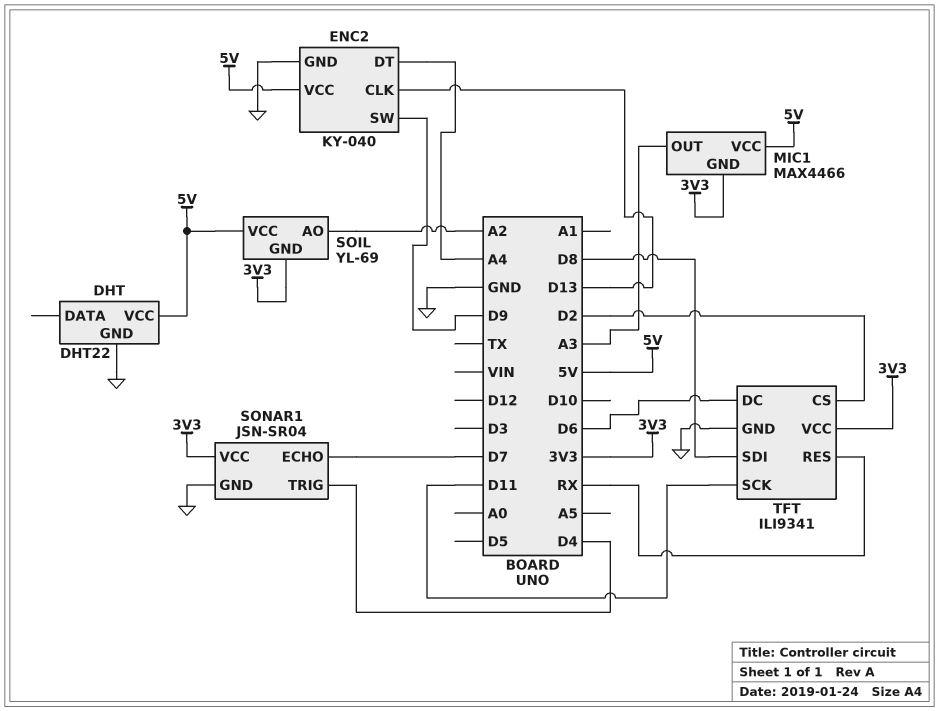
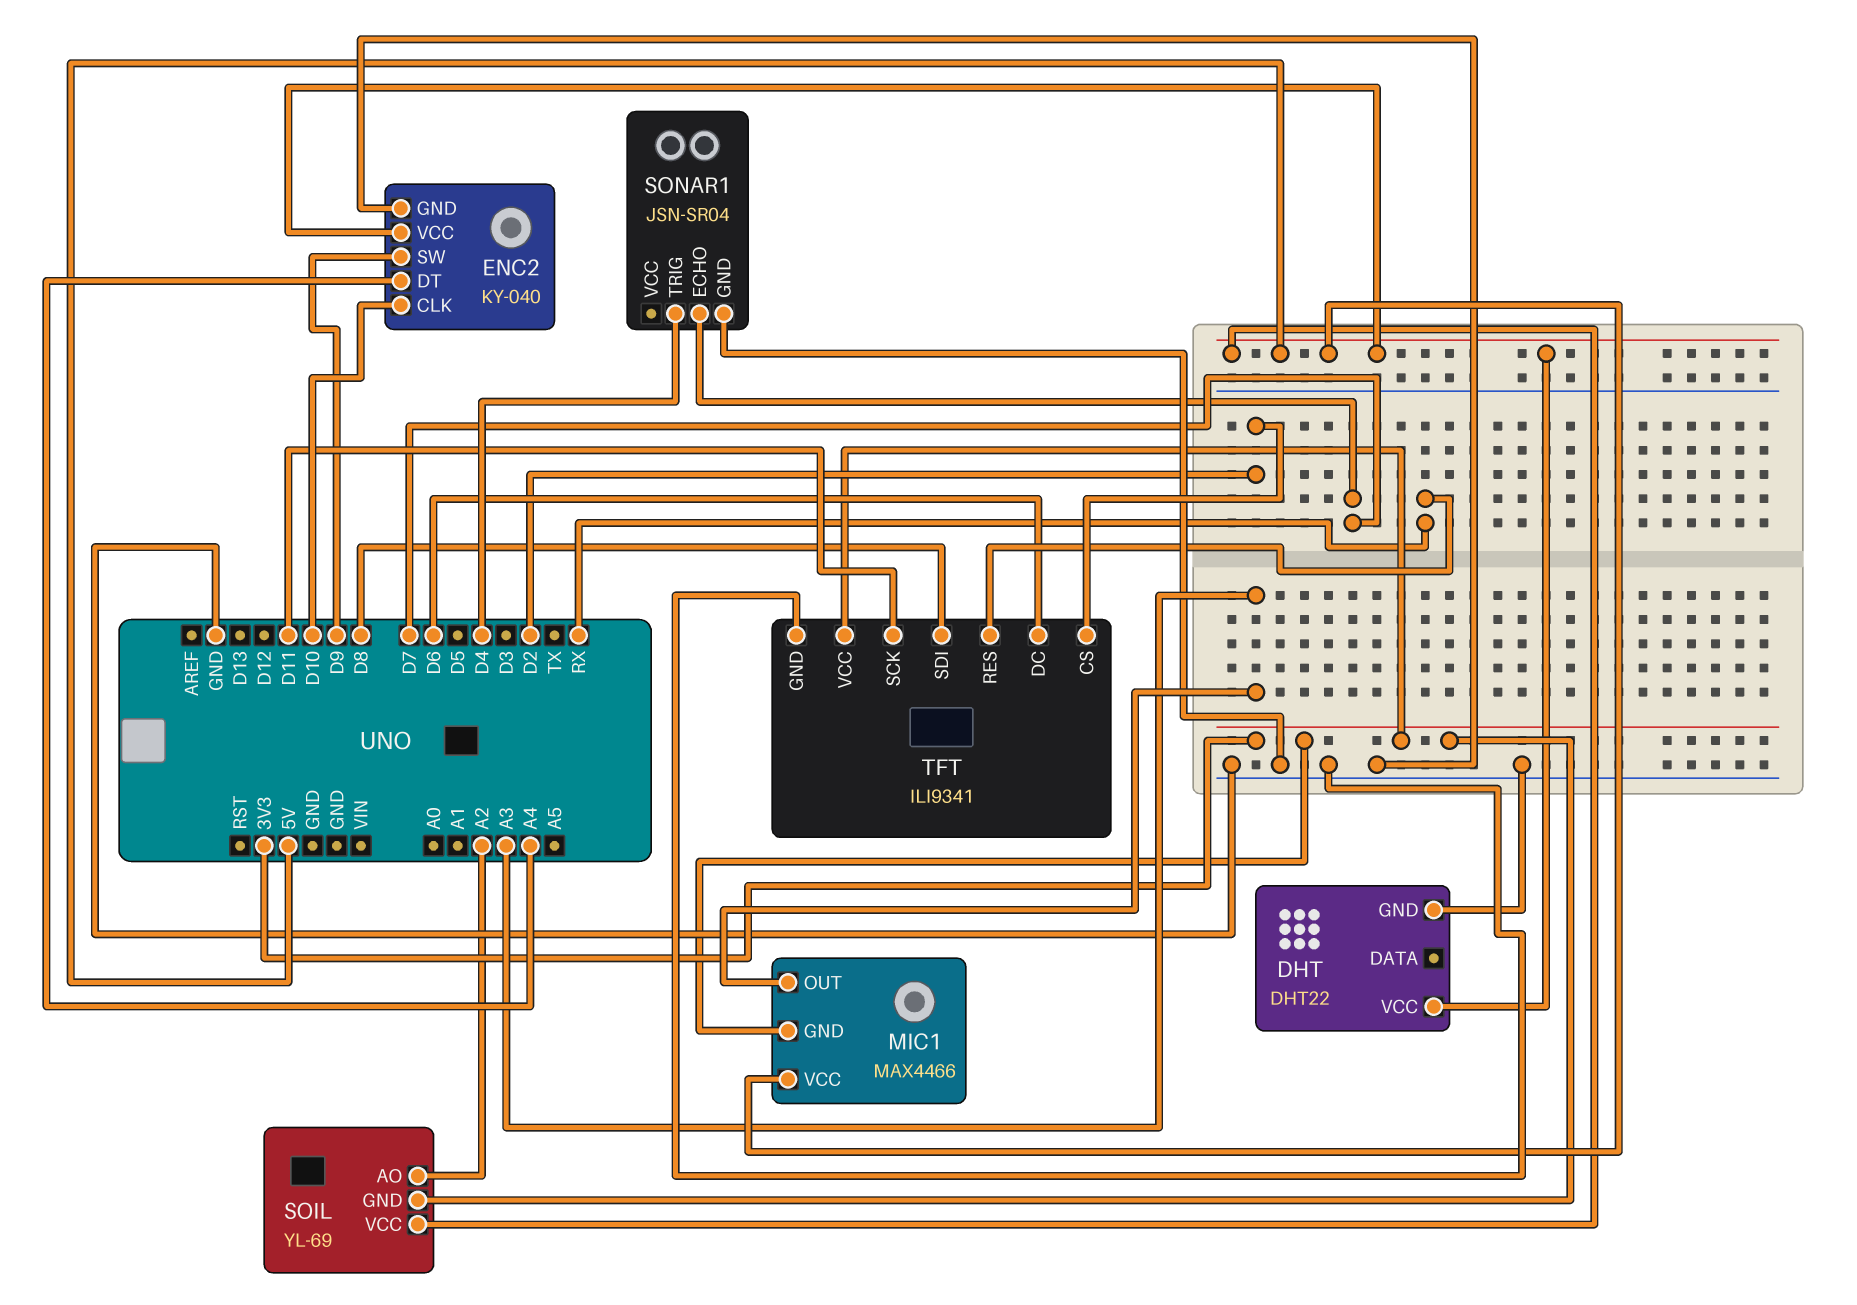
ENC2 pin CLK: D13 -> D10
SONAR1 pin VCC: 3V3 -> none

